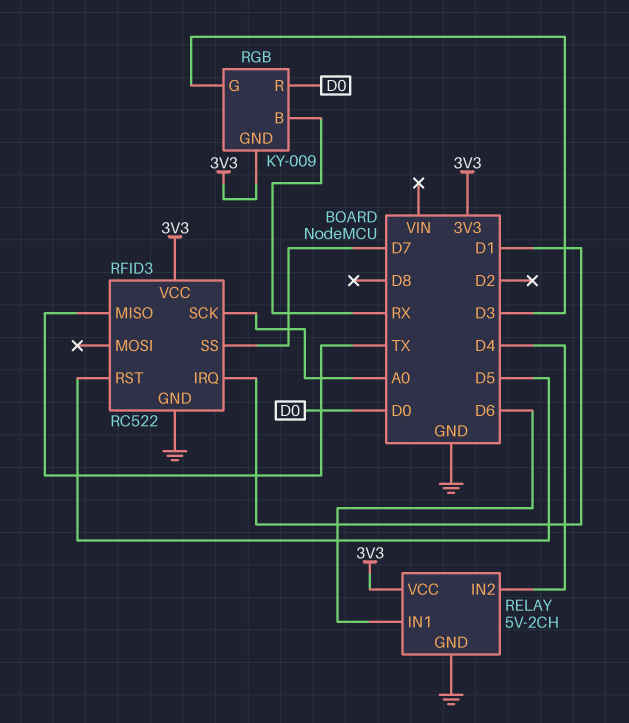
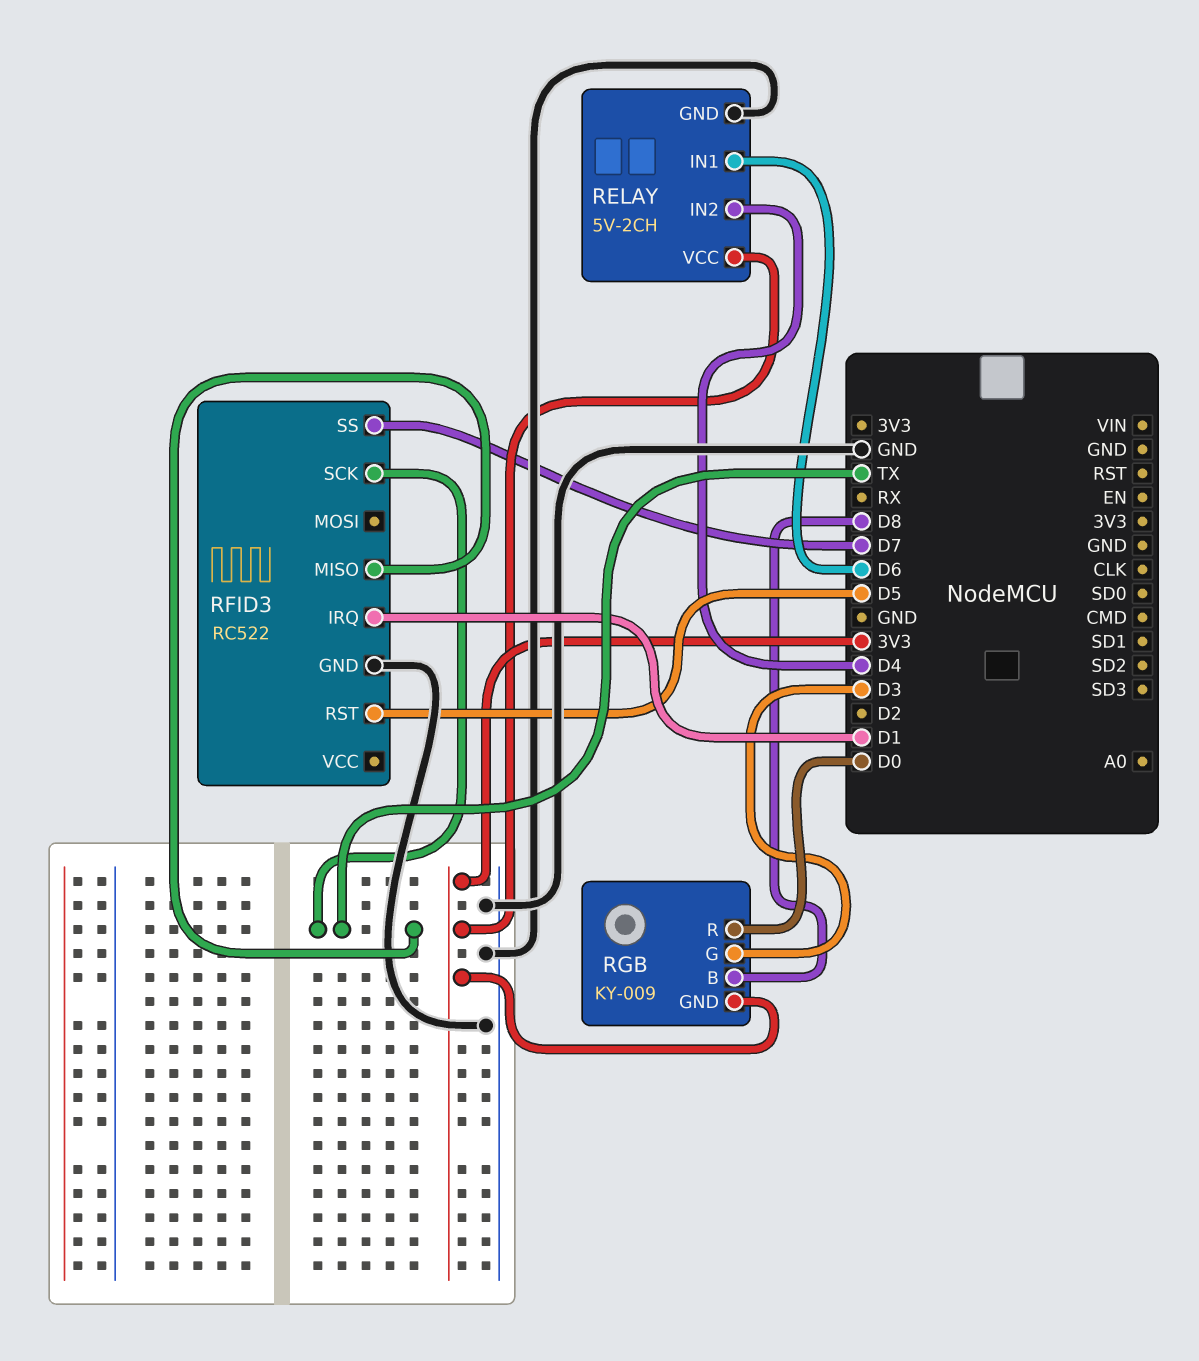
RFID3 pin SCK: A0 -> TX
RFID3 pin VCC: 3V3 -> none
RGB pin B: RX -> D8

